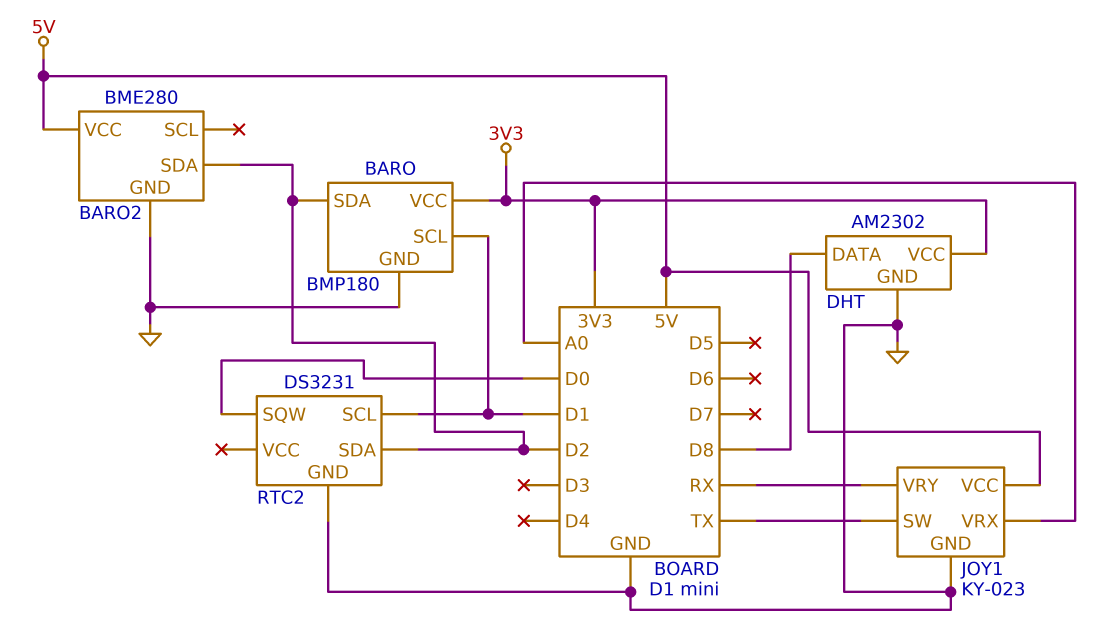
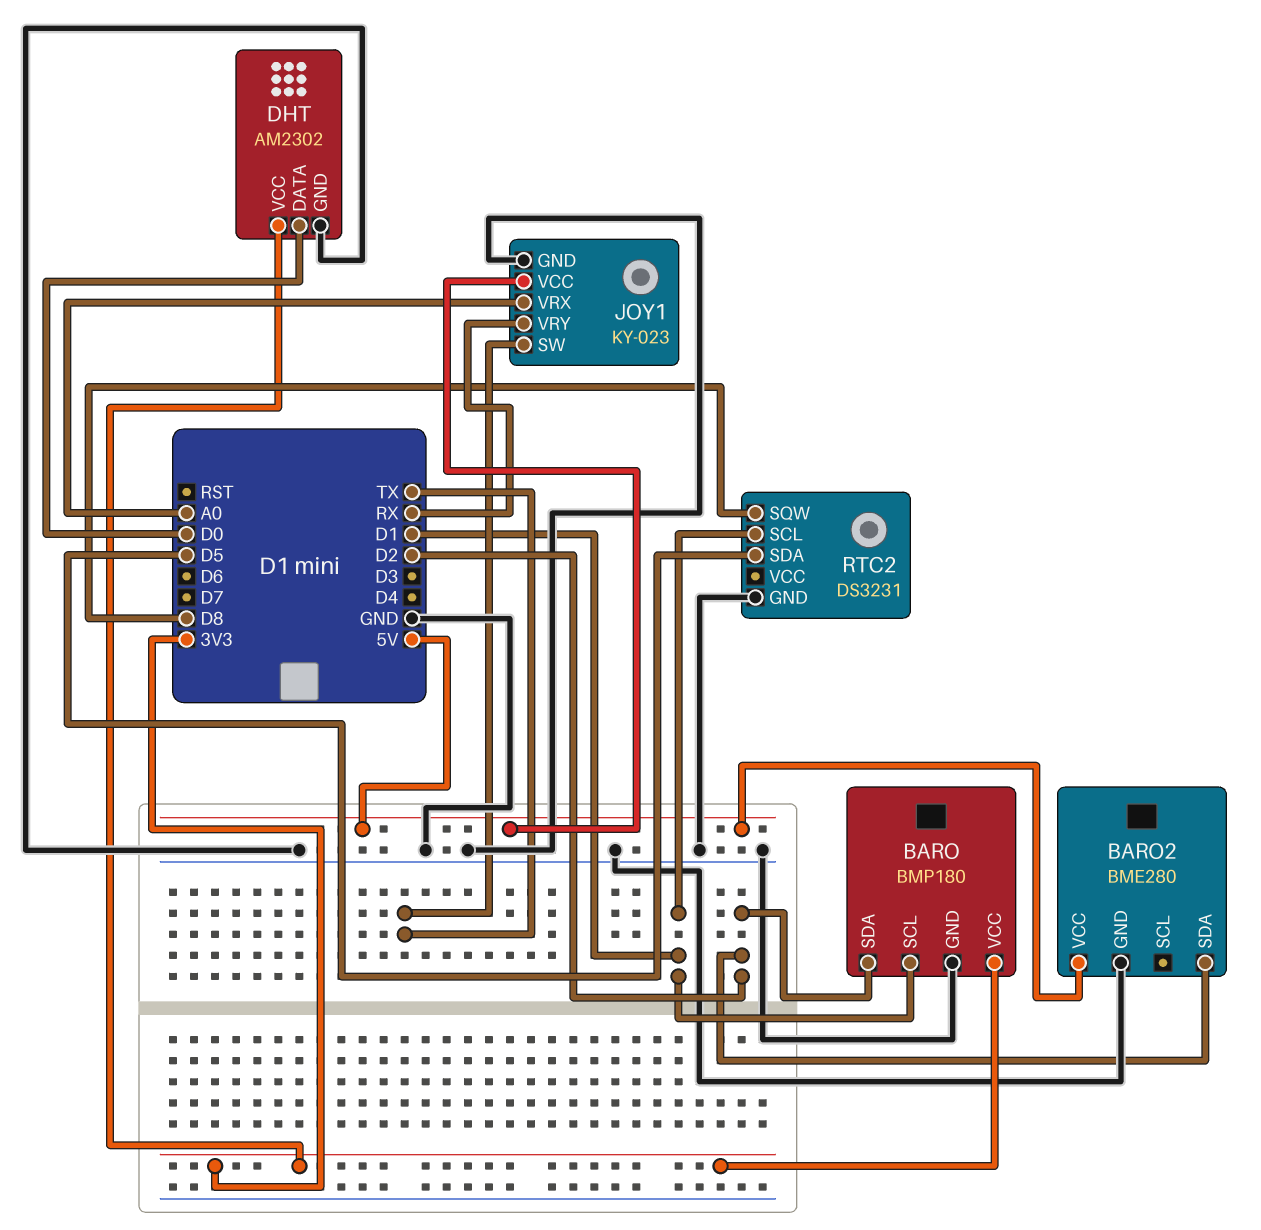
DHT pin DATA: D8 -> D0
RTC2 pin SDA: D2 -> D5
RTC2 pin SQW: D0 -> D8

